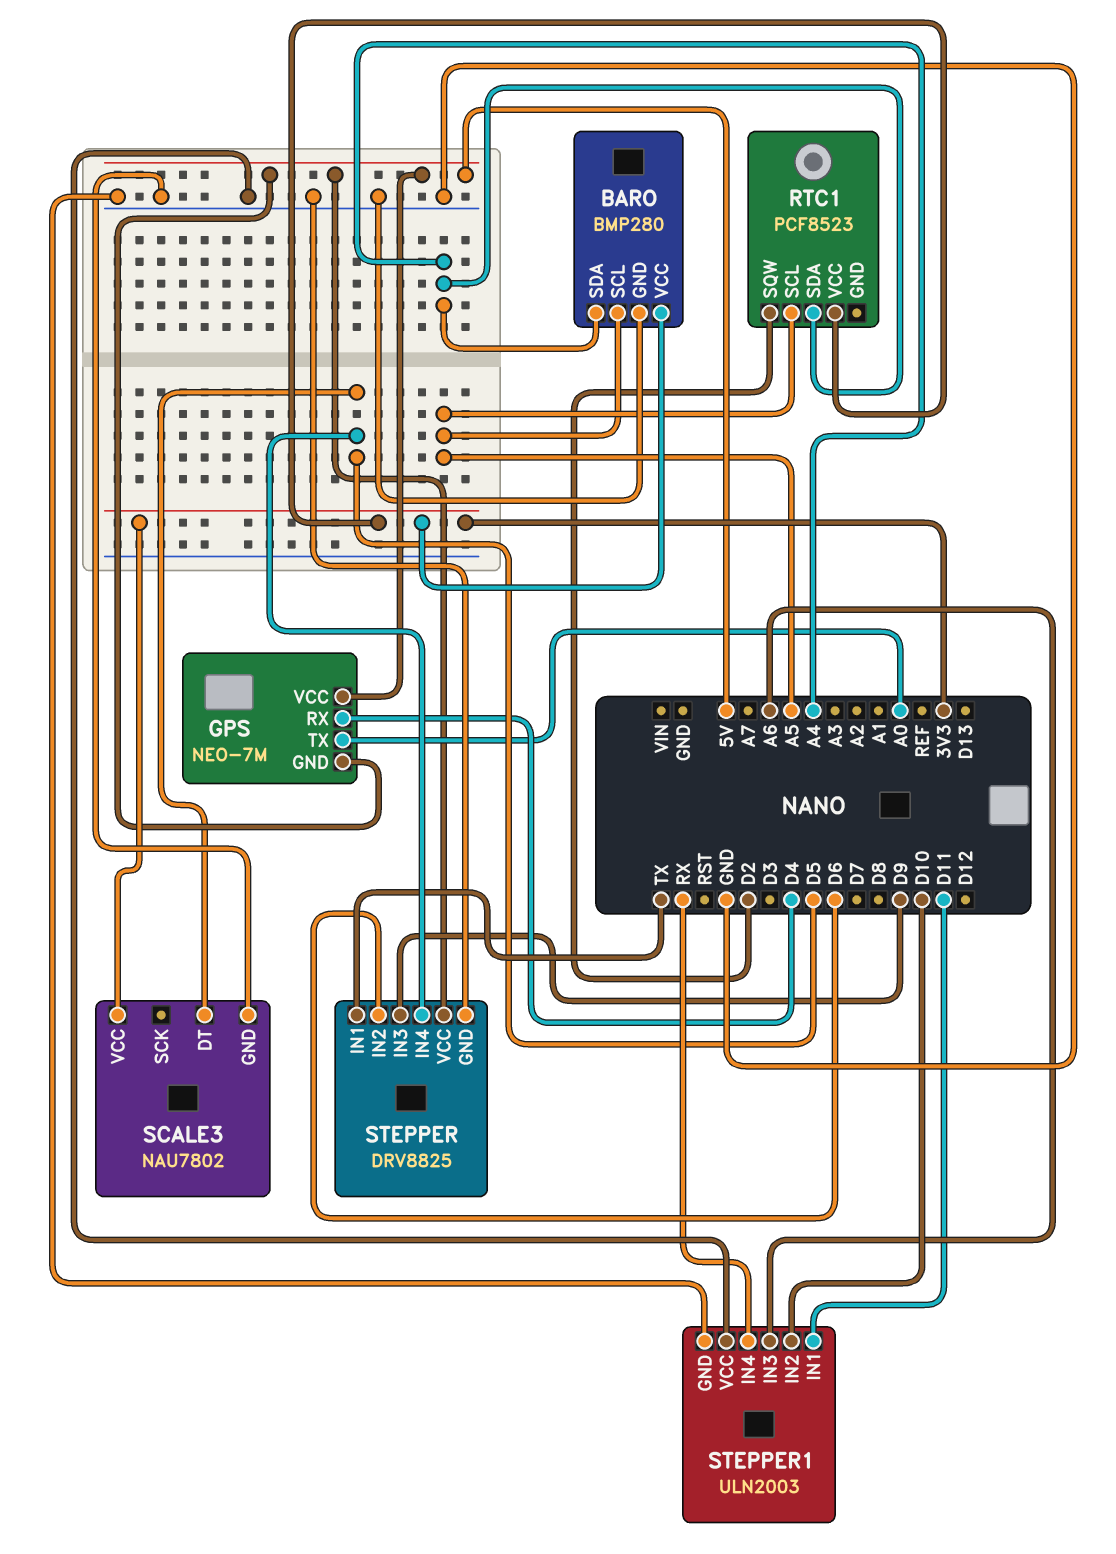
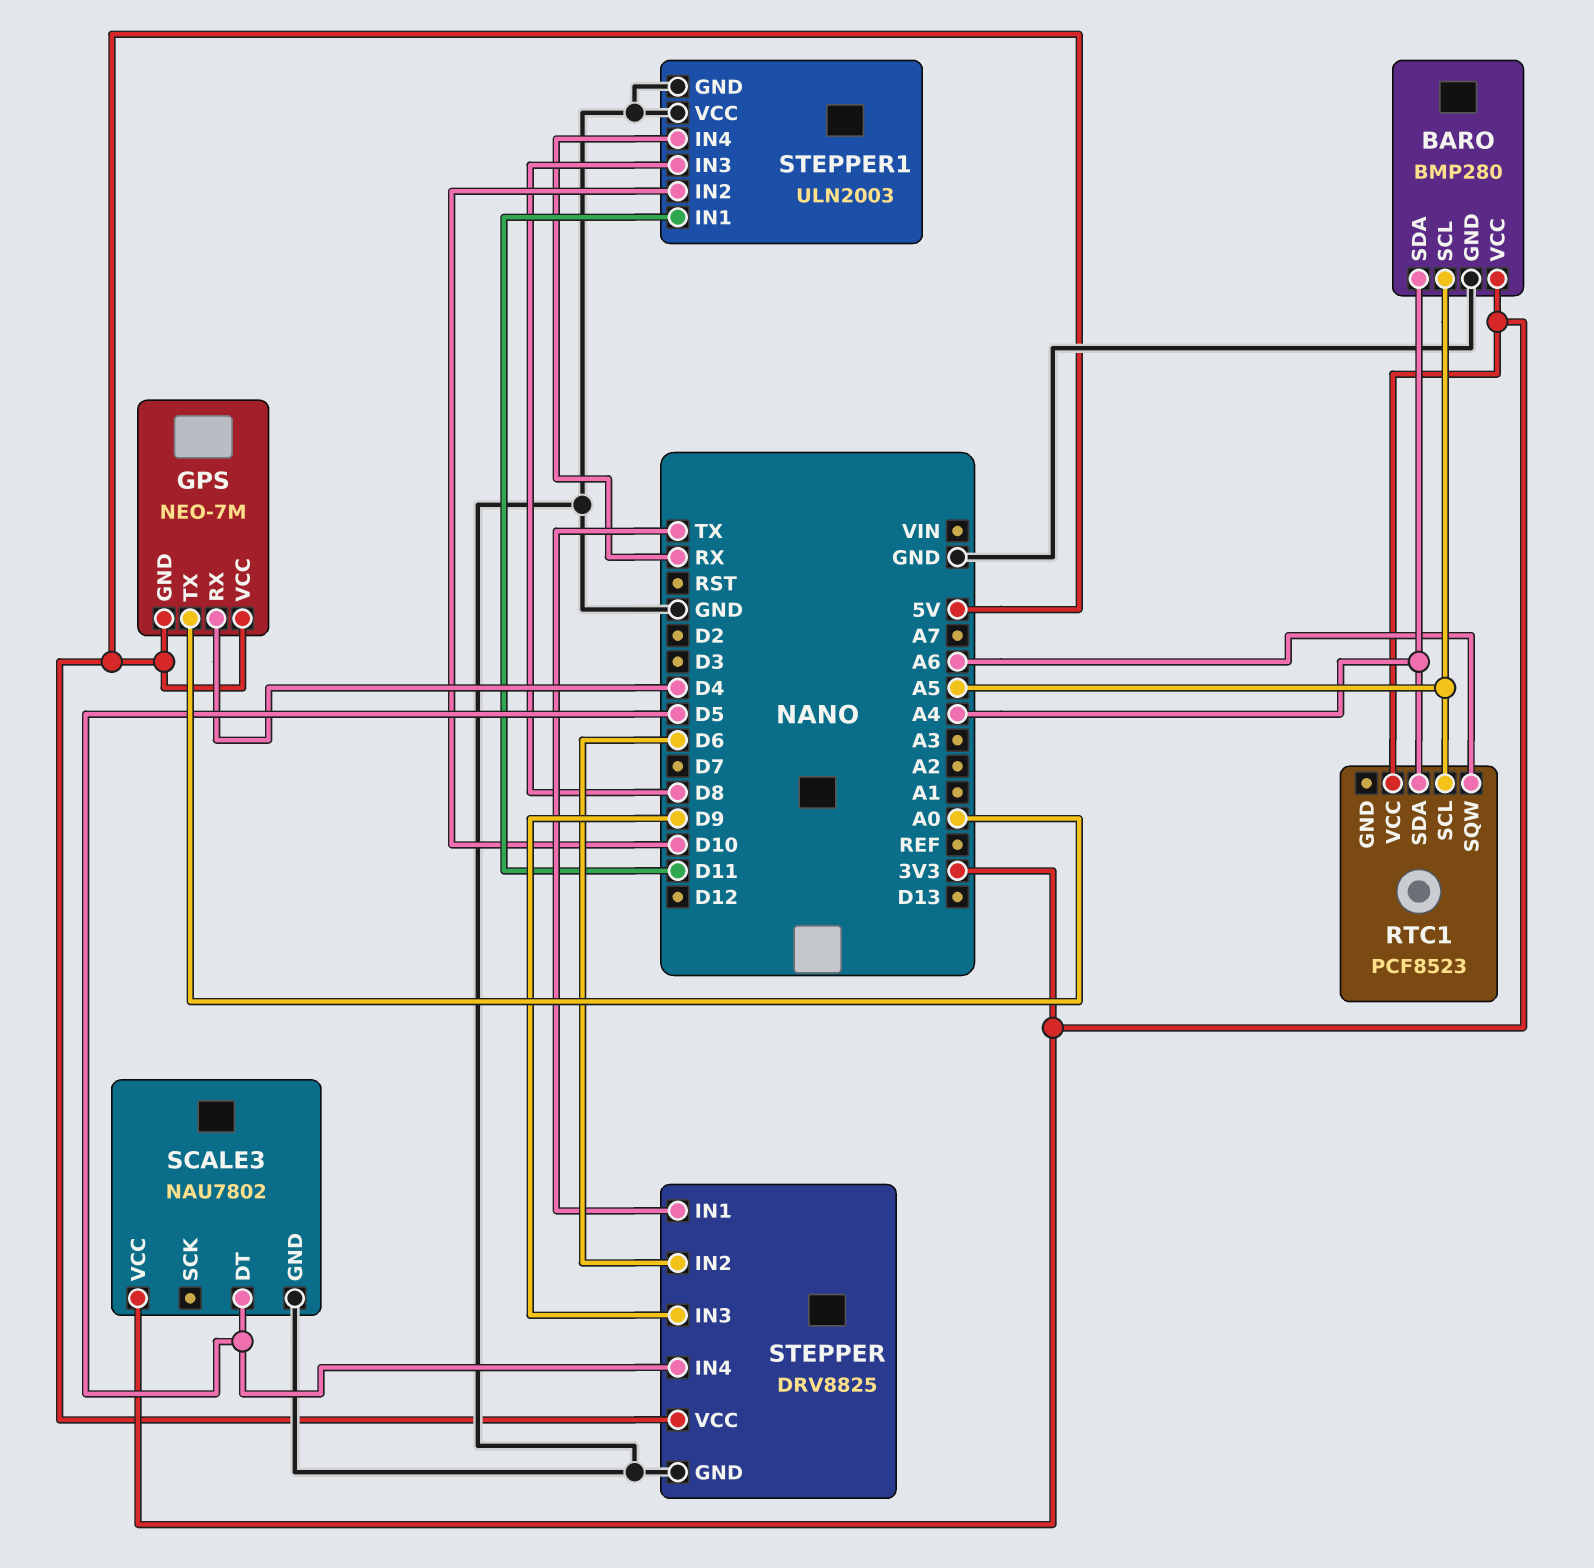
RTC1 pin SQW: D2 -> A6
STEPPER1 pin IN3: A6 -> D8

